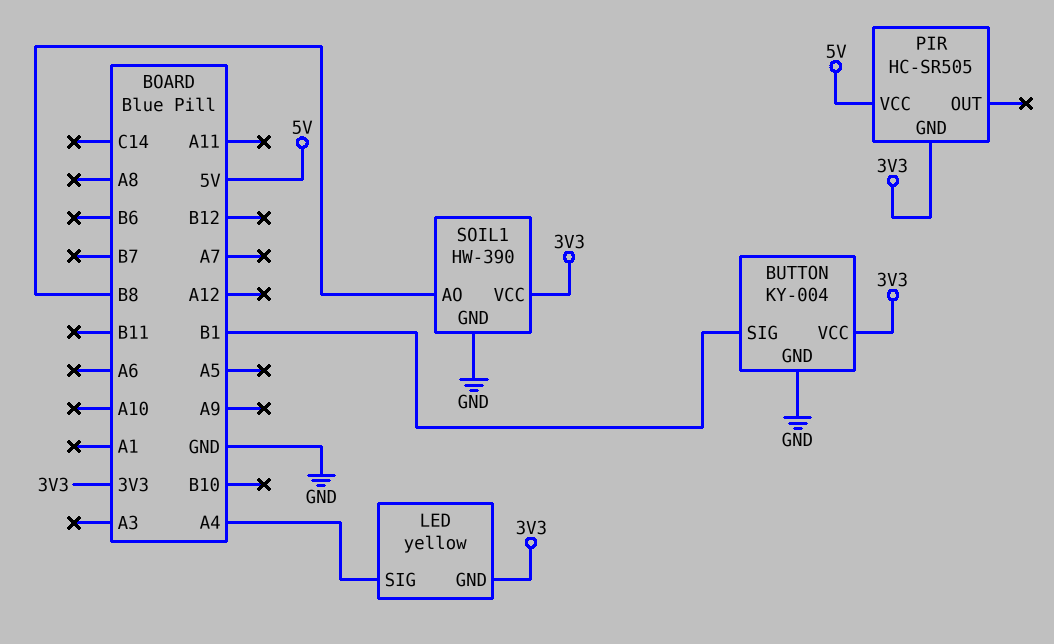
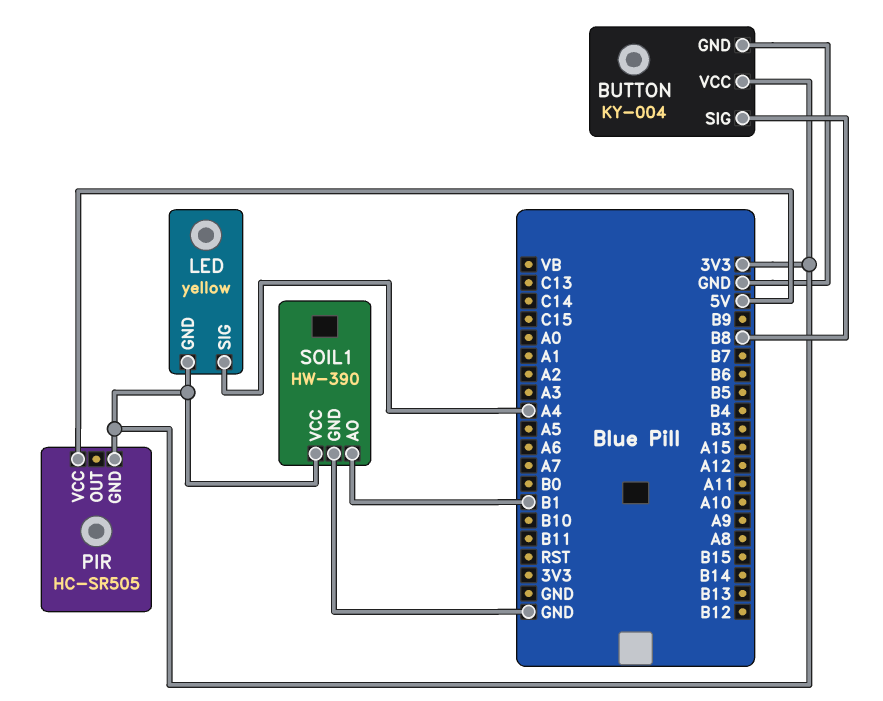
BUTTON pin SIG: B1 -> B8
SOIL1 pin AO: B8 -> B1

